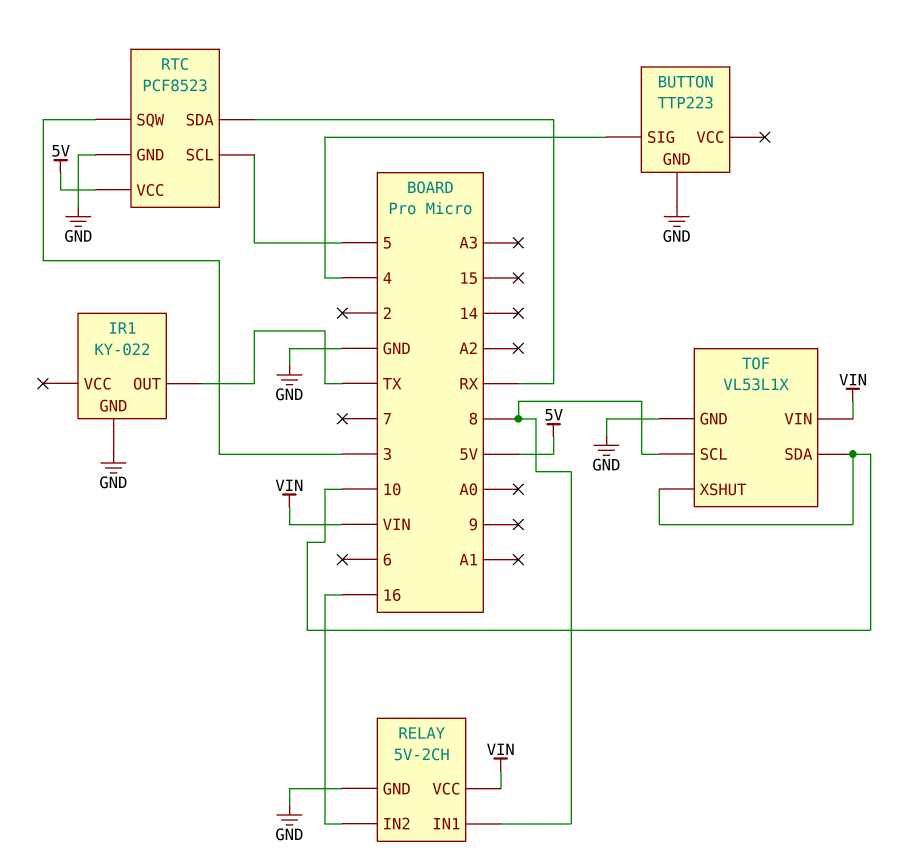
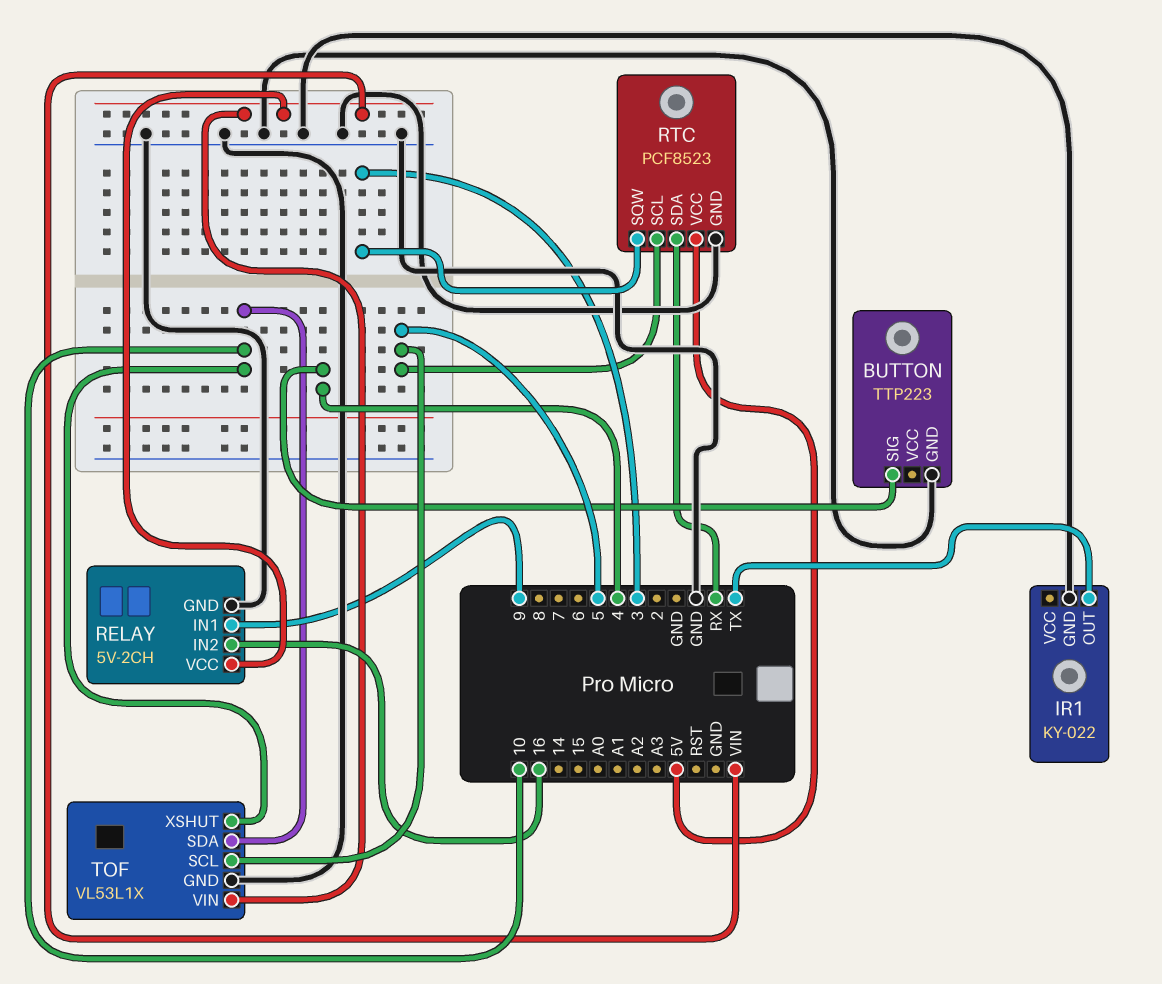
RELAY pin IN1: 8 -> 9
TOF pin SCL: 8 -> 5

